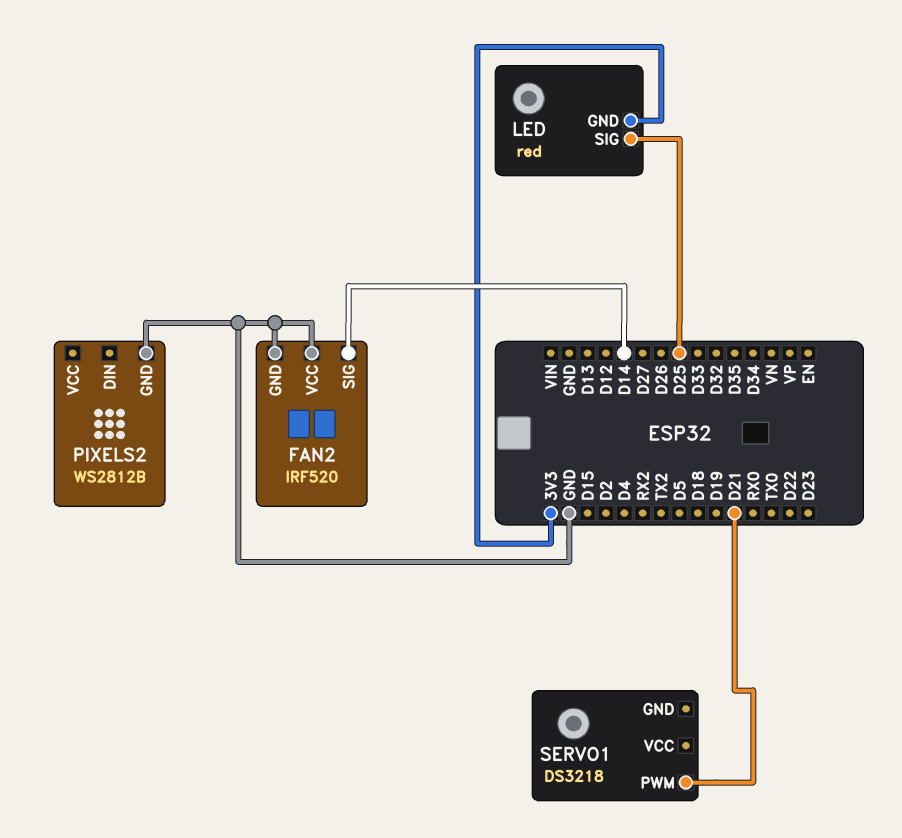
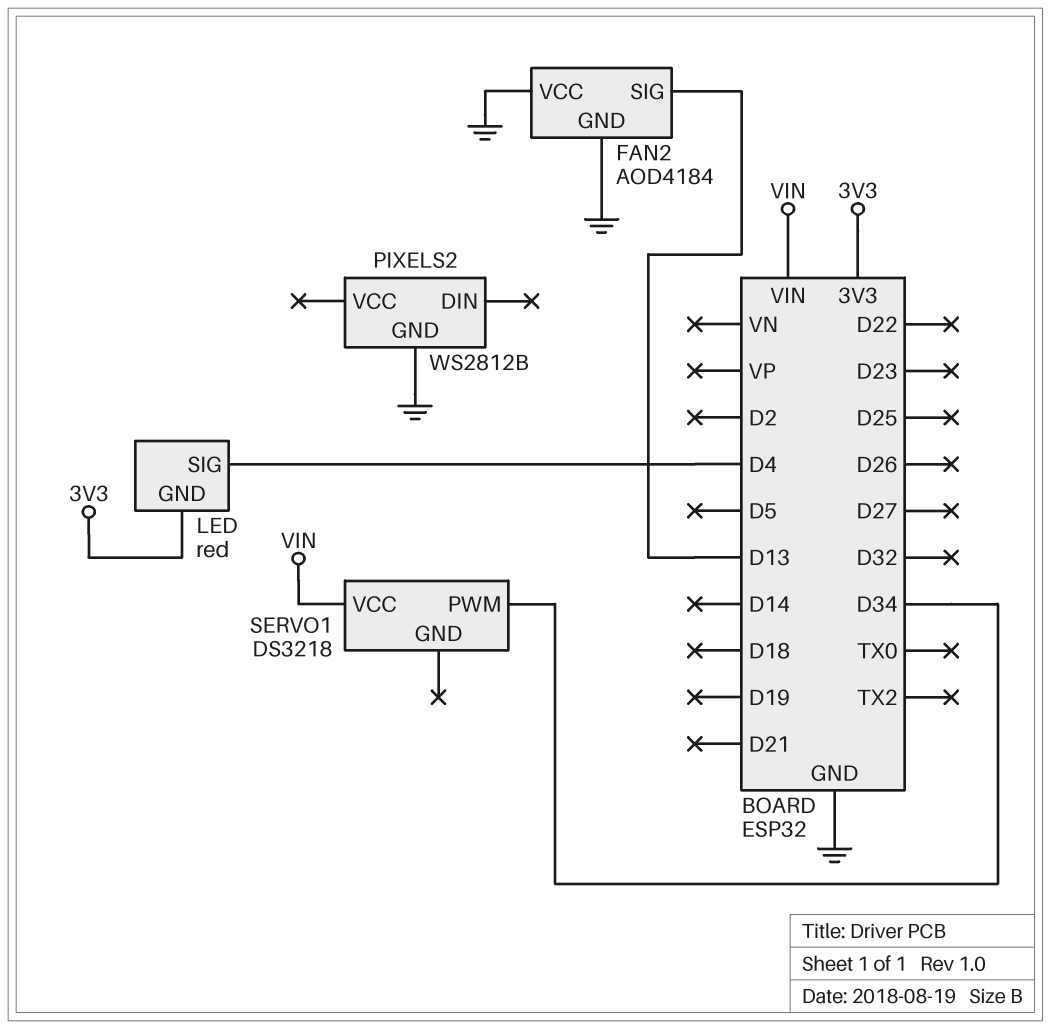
FAN2: IRF520 -> AOD4184
FAN2 pin SIG: D14 -> D13
LED pin SIG: D25 -> D4
SERVO1 pin PWM: D21 -> D34
SERVO1 pin VCC: none -> VIN

